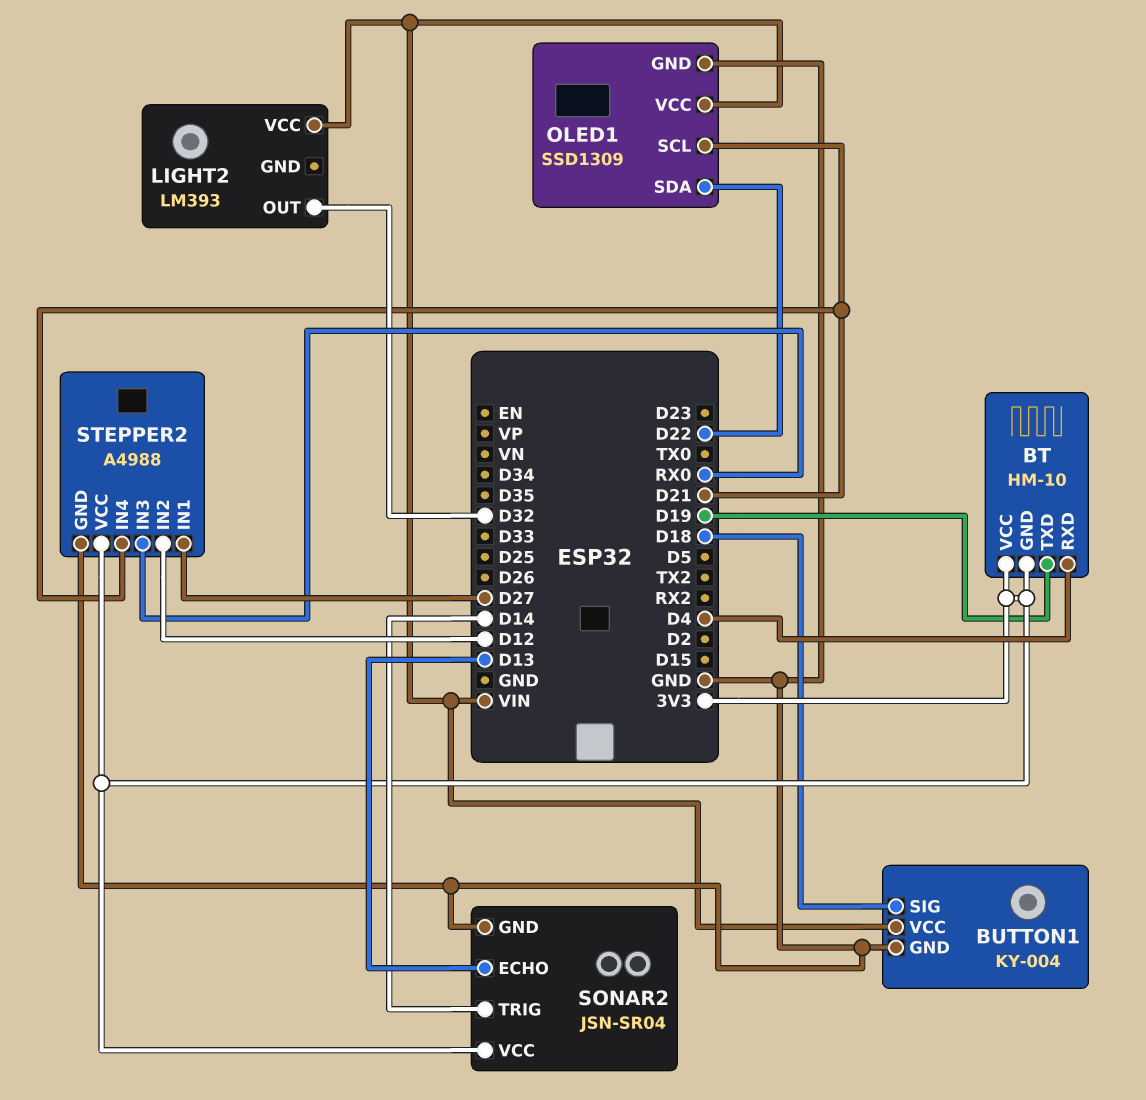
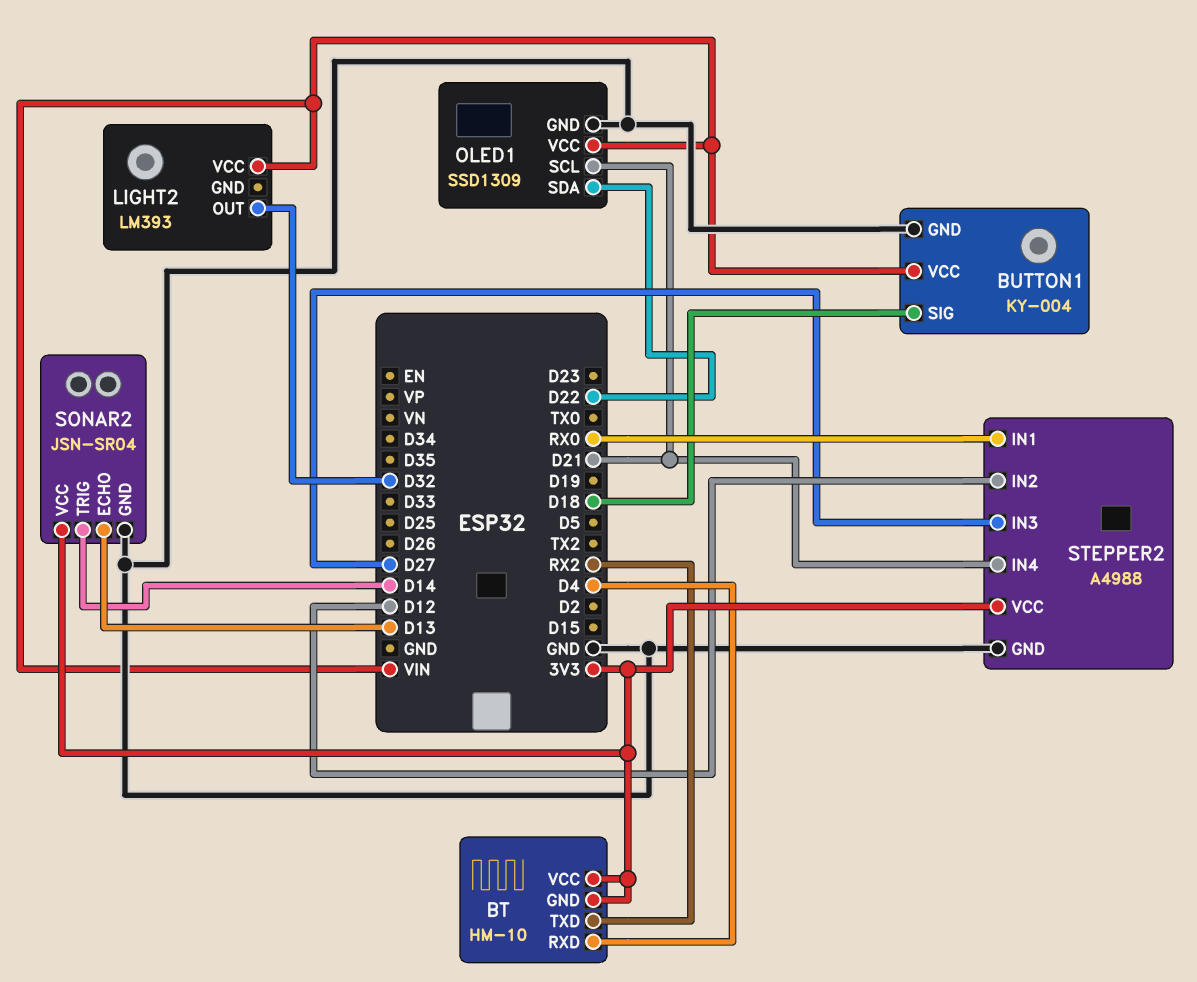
BT pin TXD: D19 -> RX2
STEPPER2 pin IN1: D27 -> RX0
STEPPER2 pin IN3: RX0 -> D27

